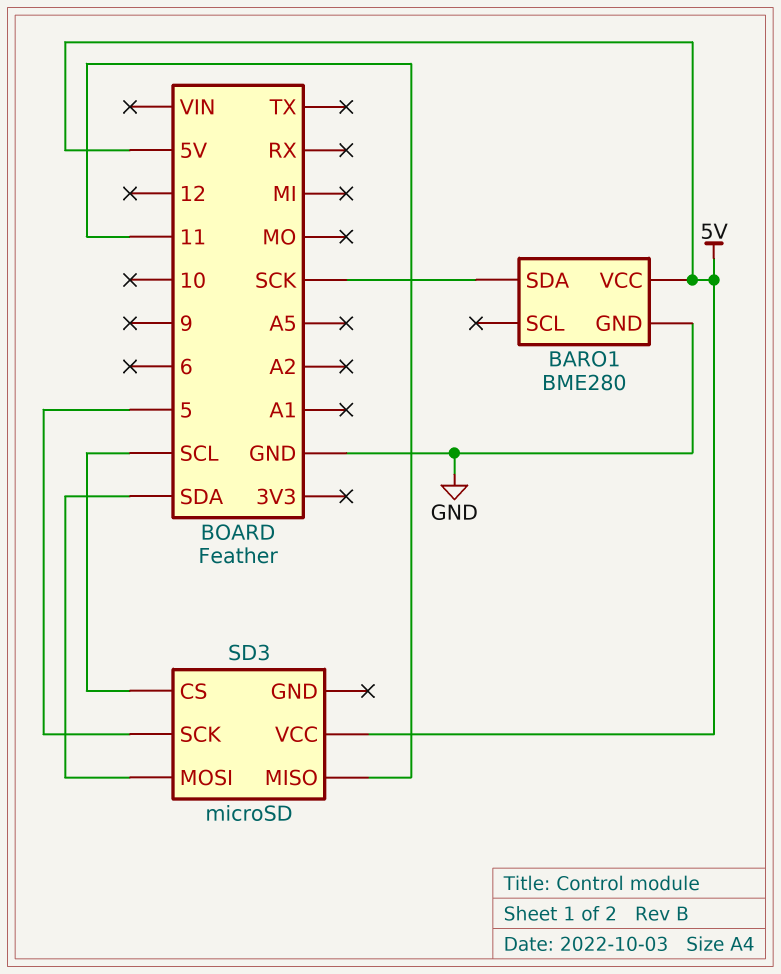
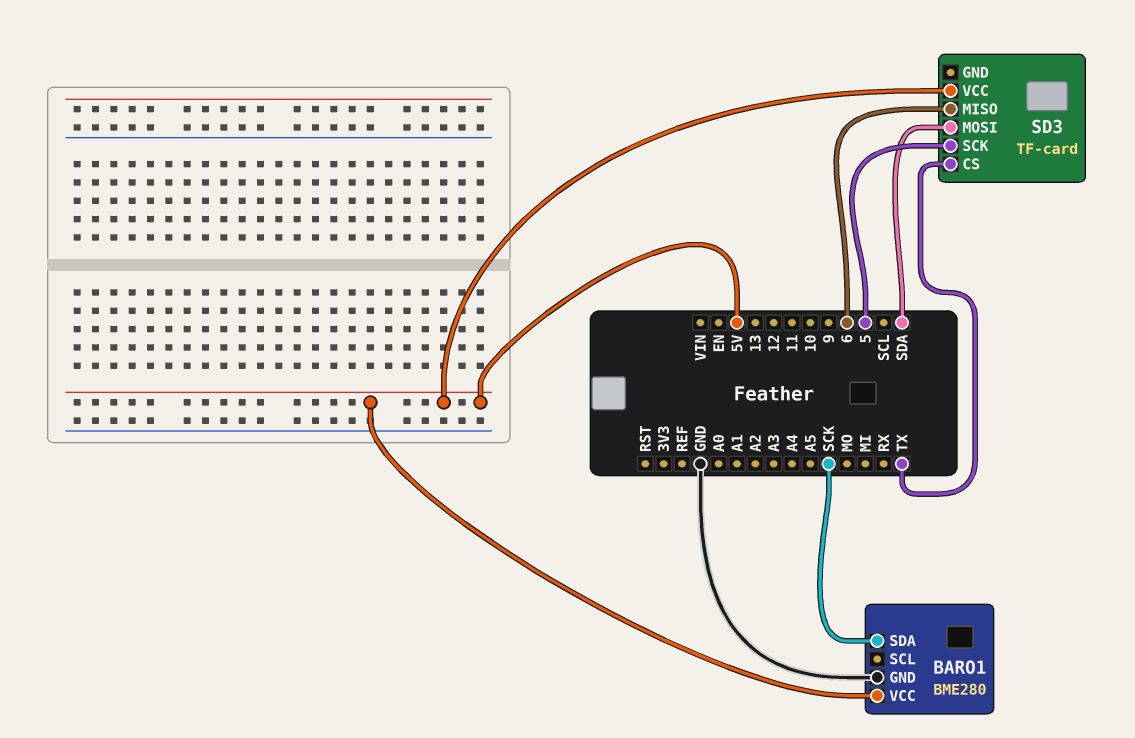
SD3: microSD -> TF-card
SD3 pin CS: SCL -> TX
SD3 pin MISO: 11 -> 6

